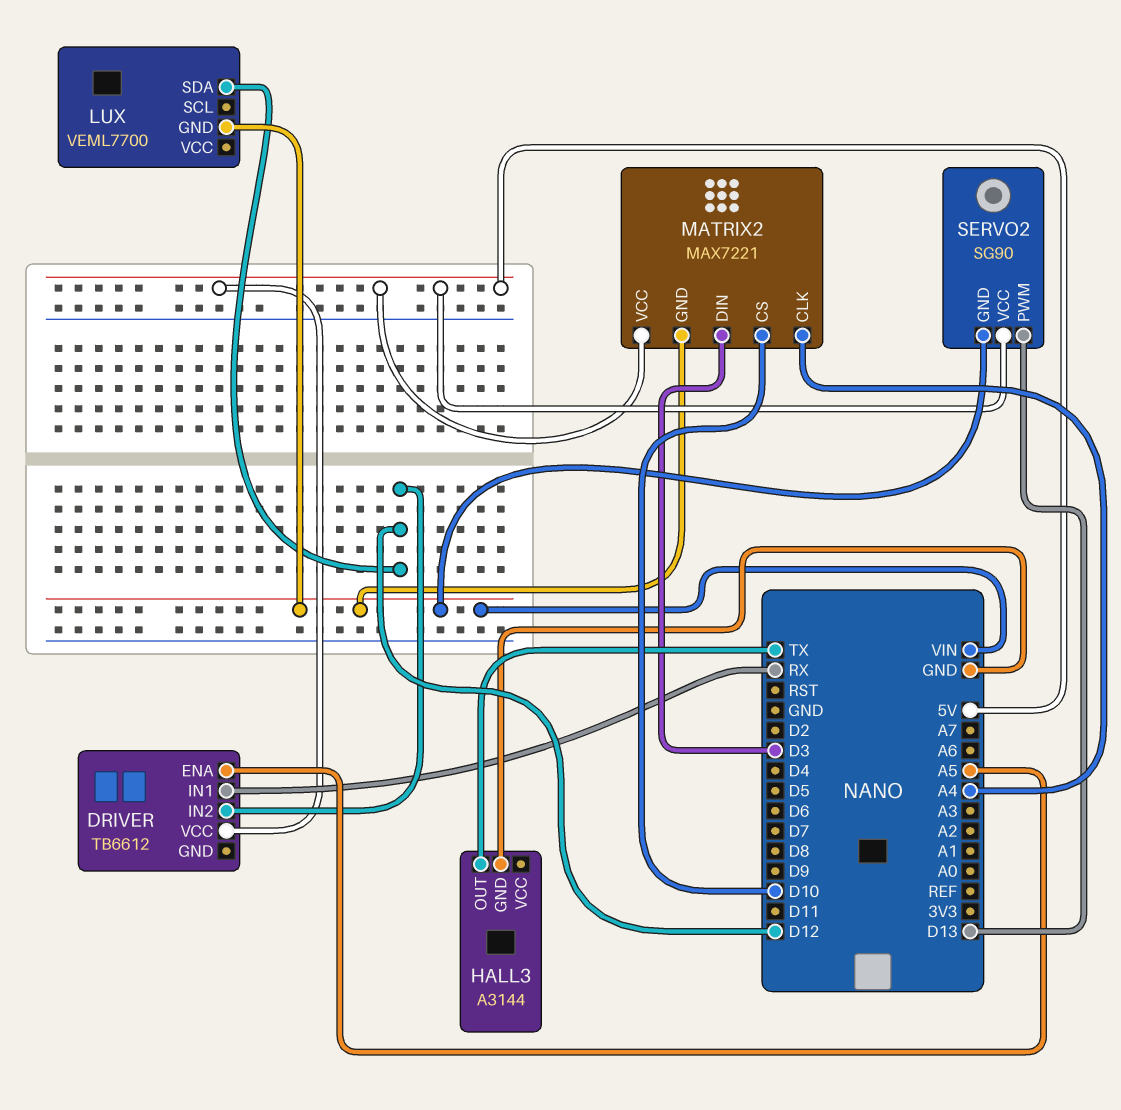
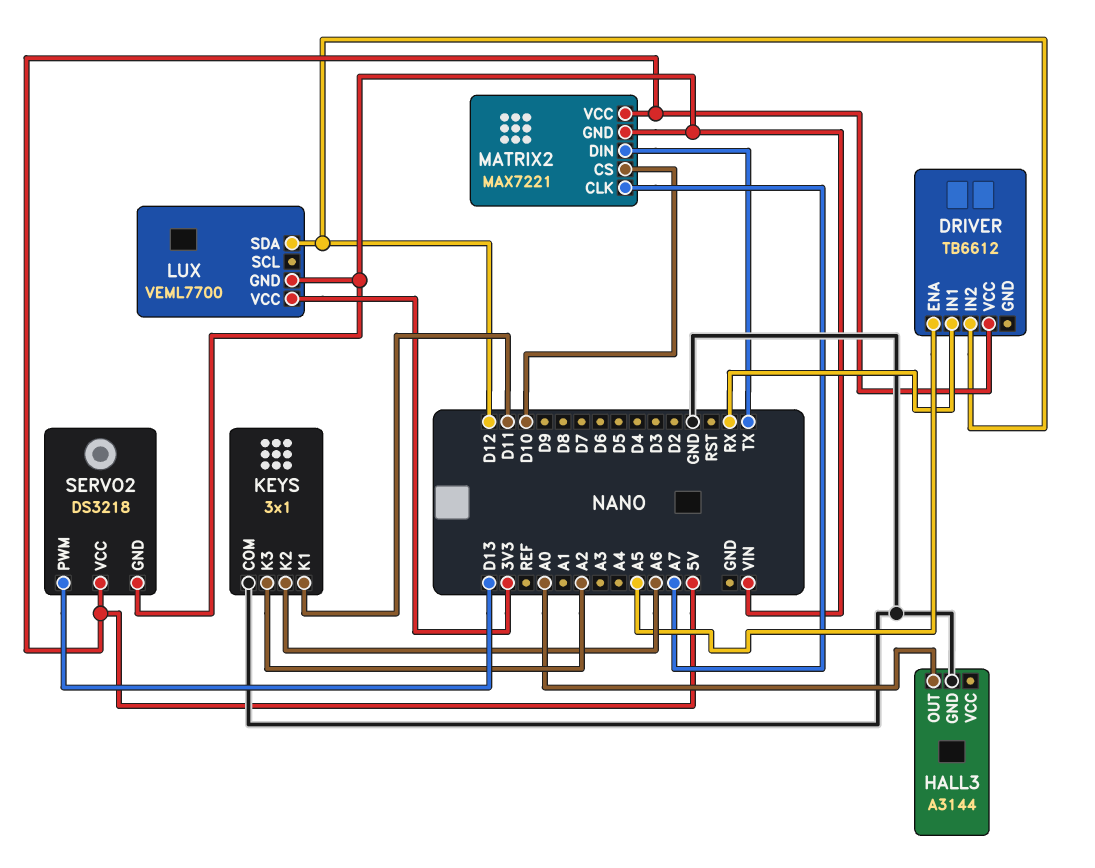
HALL3 pin OUT: TX -> A0
KEYS: none -> 3x1
KEYS pin COM: none -> GND
KEYS pin K1: none -> D11
KEYS pin K2: none -> A6
KEYS pin K3: none -> A2
LUX pin VCC: none -> 3V3
MATRIX2 pin CLK: A4 -> A7
MATRIX2 pin DIN: D3 -> TX
SERVO2: SG90 -> DS3218

